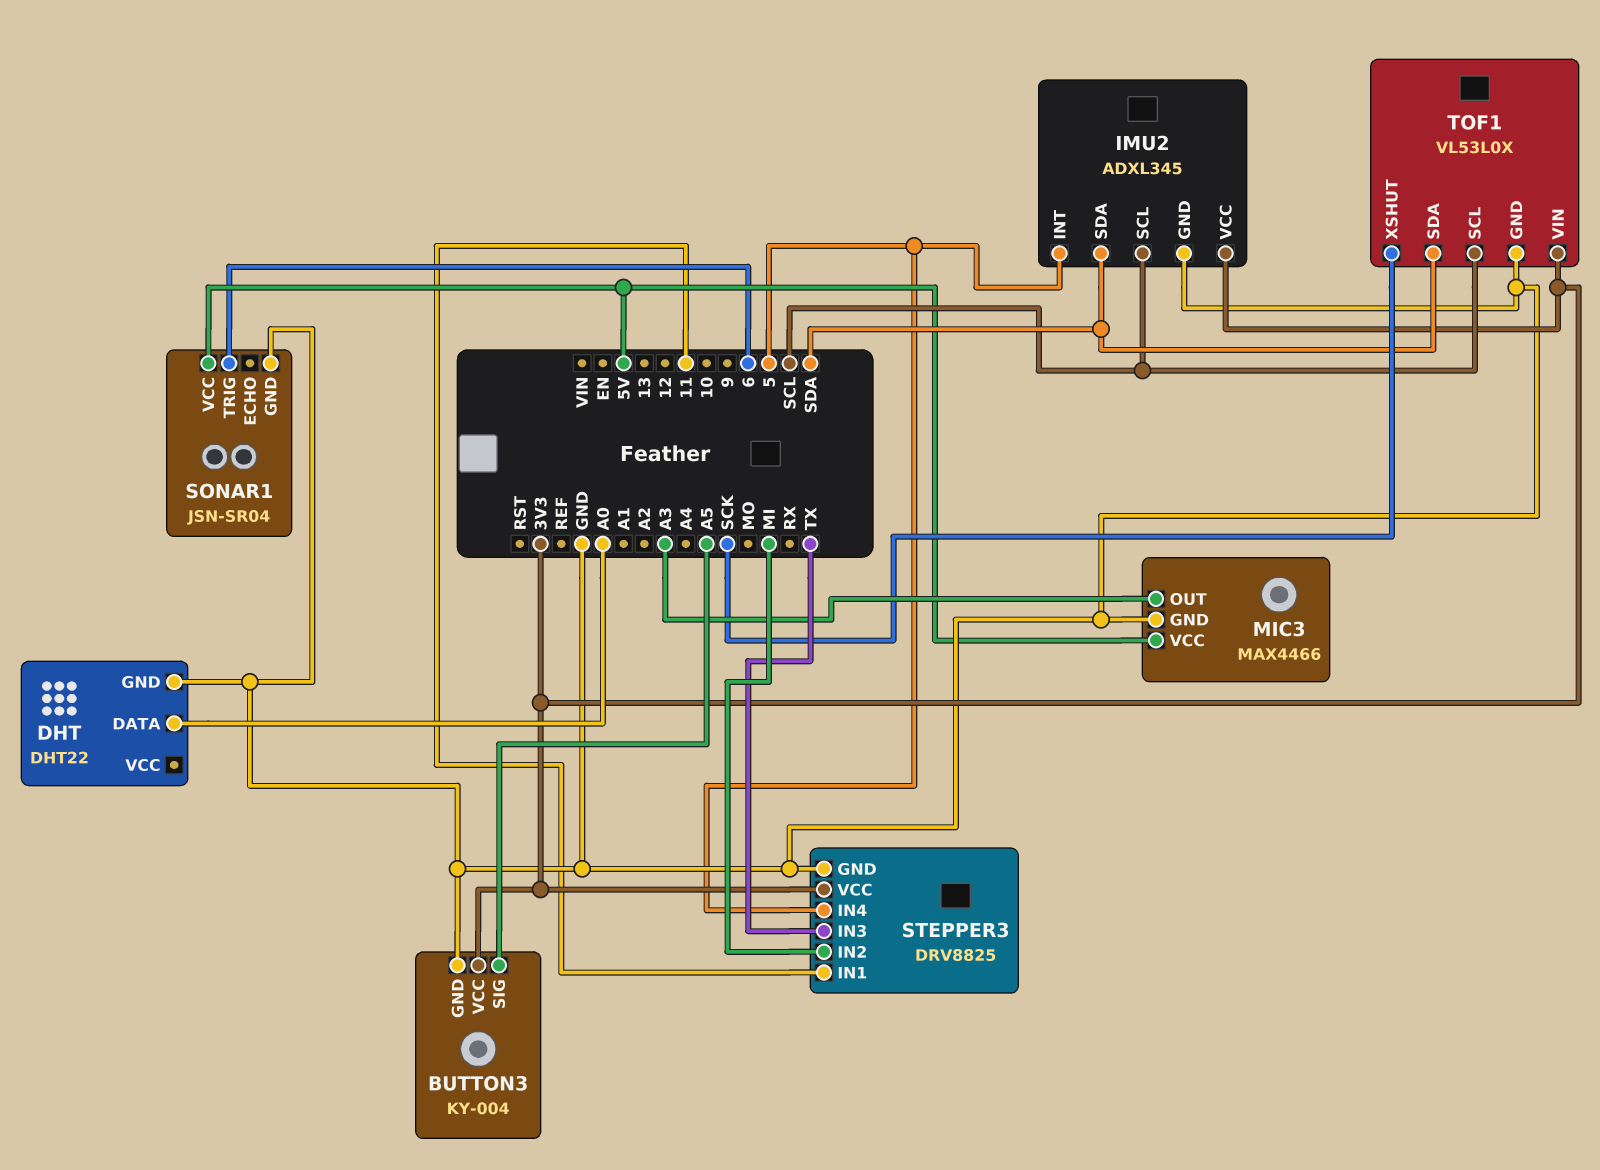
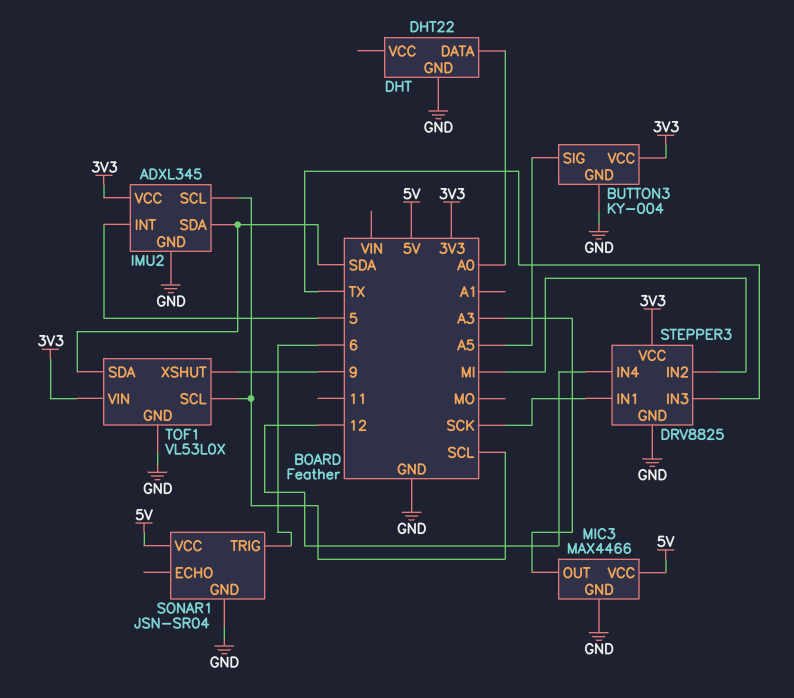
STEPPER3 pin IN1: 11 -> SCK
STEPPER3 pin IN4: 5 -> 12
TOF1 pin XSHUT: SCK -> 9

